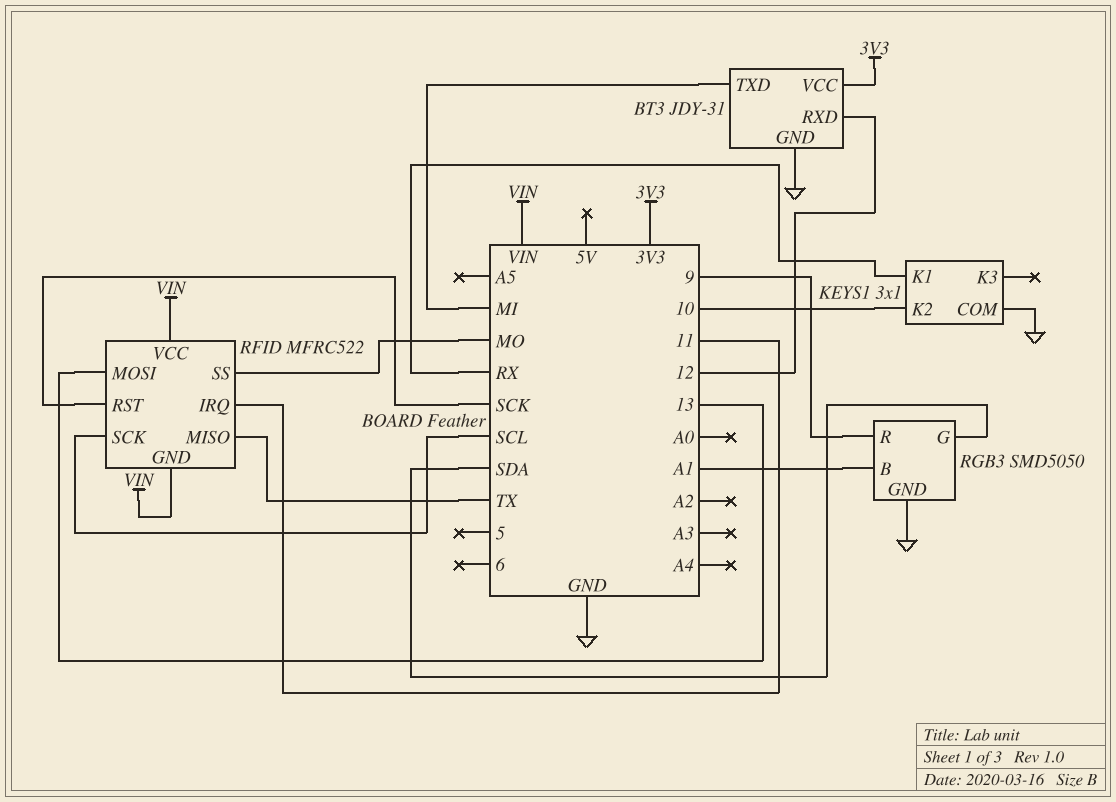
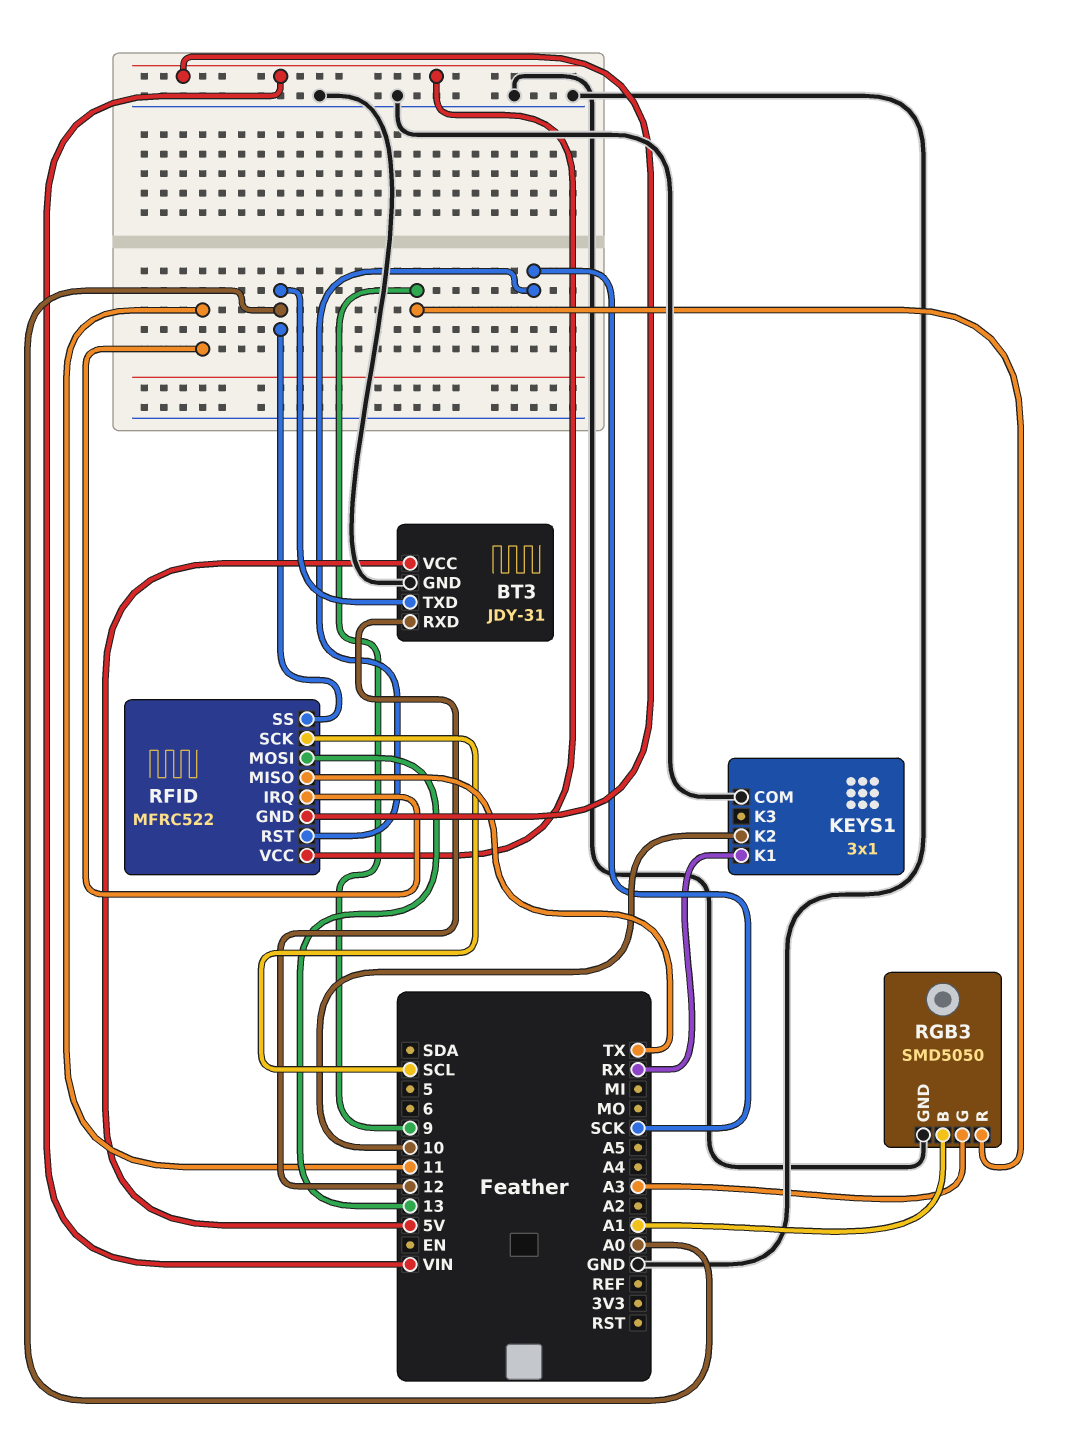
BT3 pin TXD: MI -> A0
BT3 pin VCC: 3V3 -> 5V
RFID pin SS: MO -> A0
RGB3 pin G: SDA -> A3

